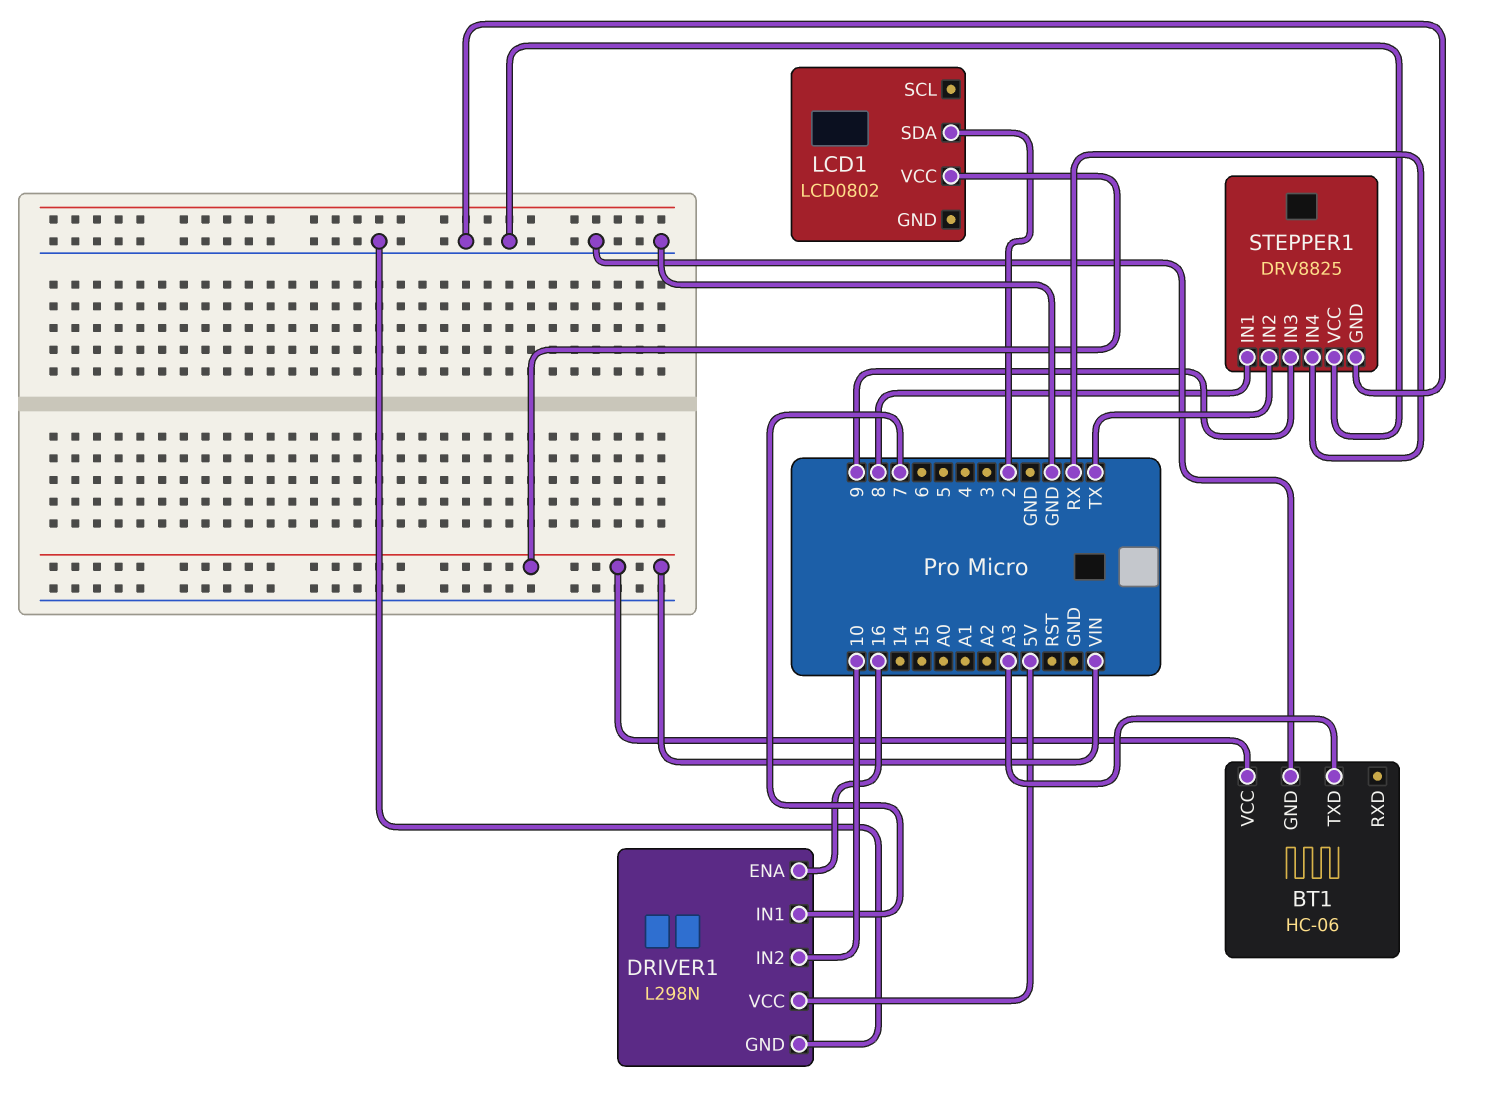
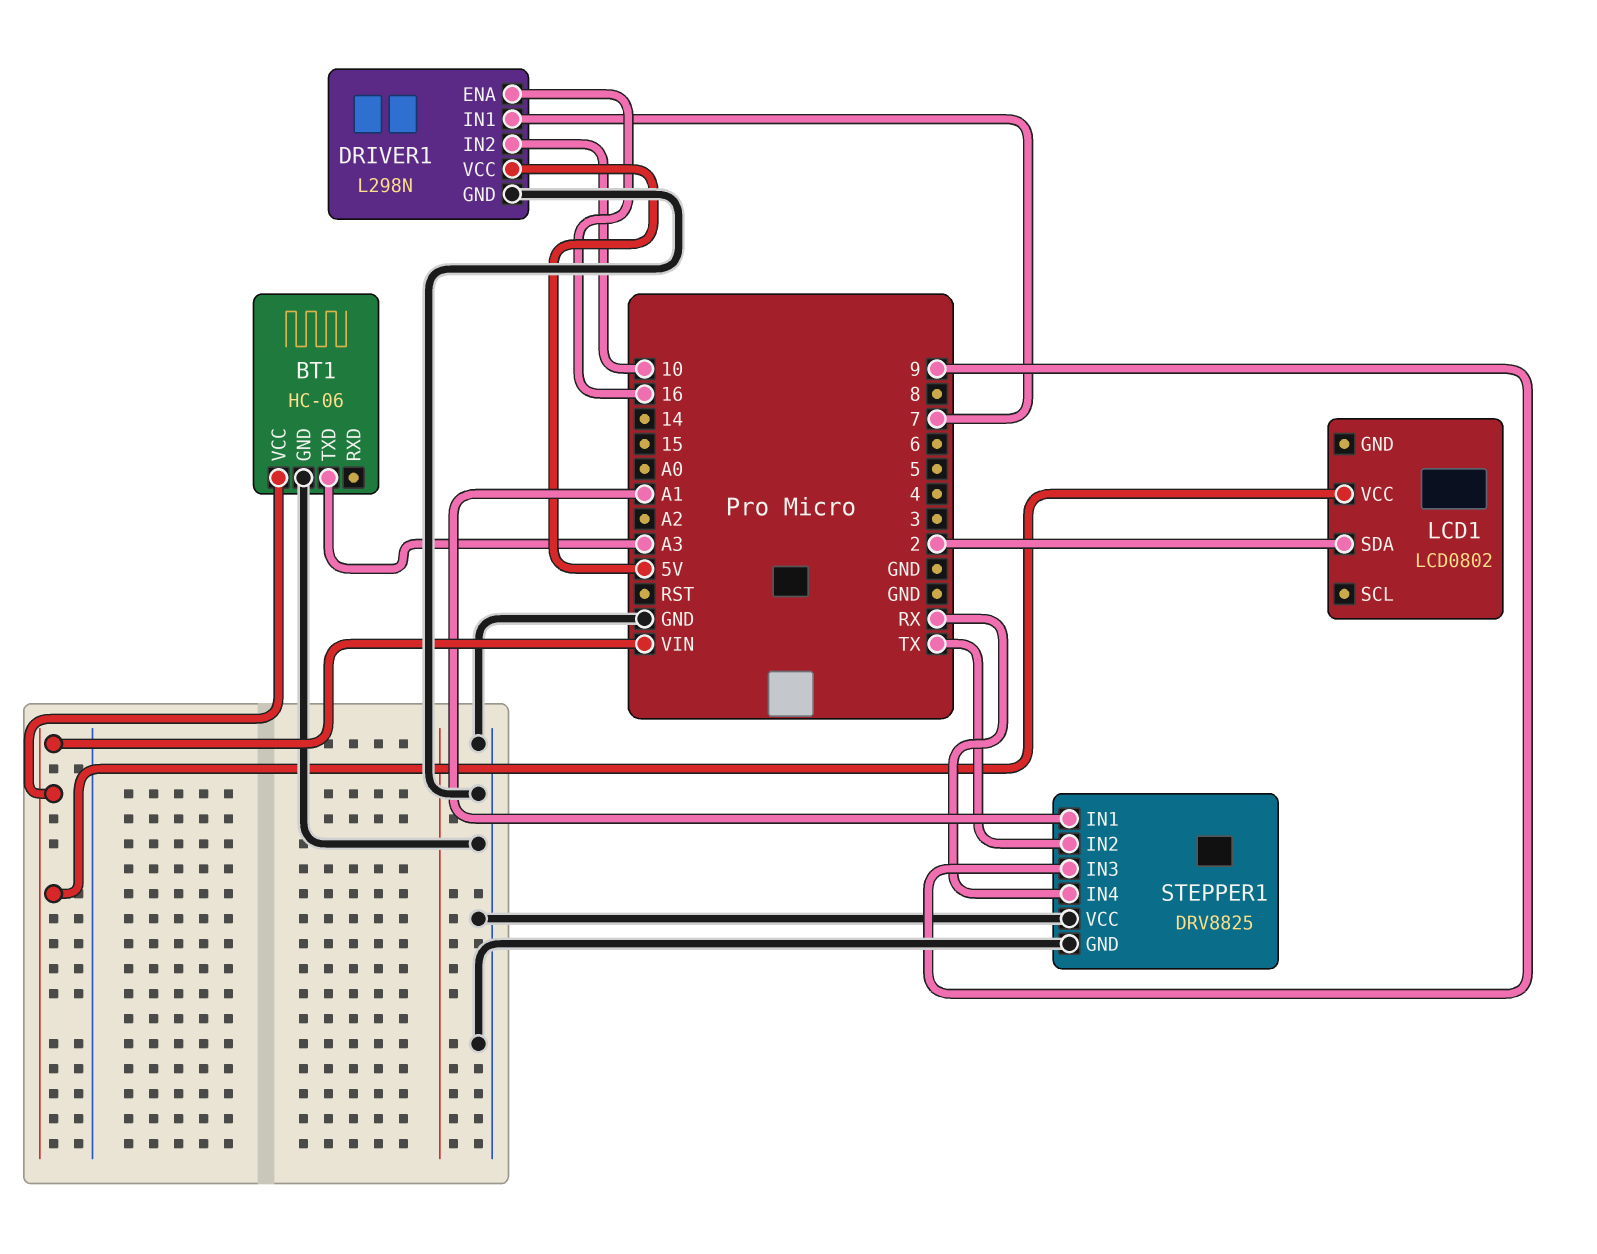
STEPPER1 pin IN1: 8 -> A1

